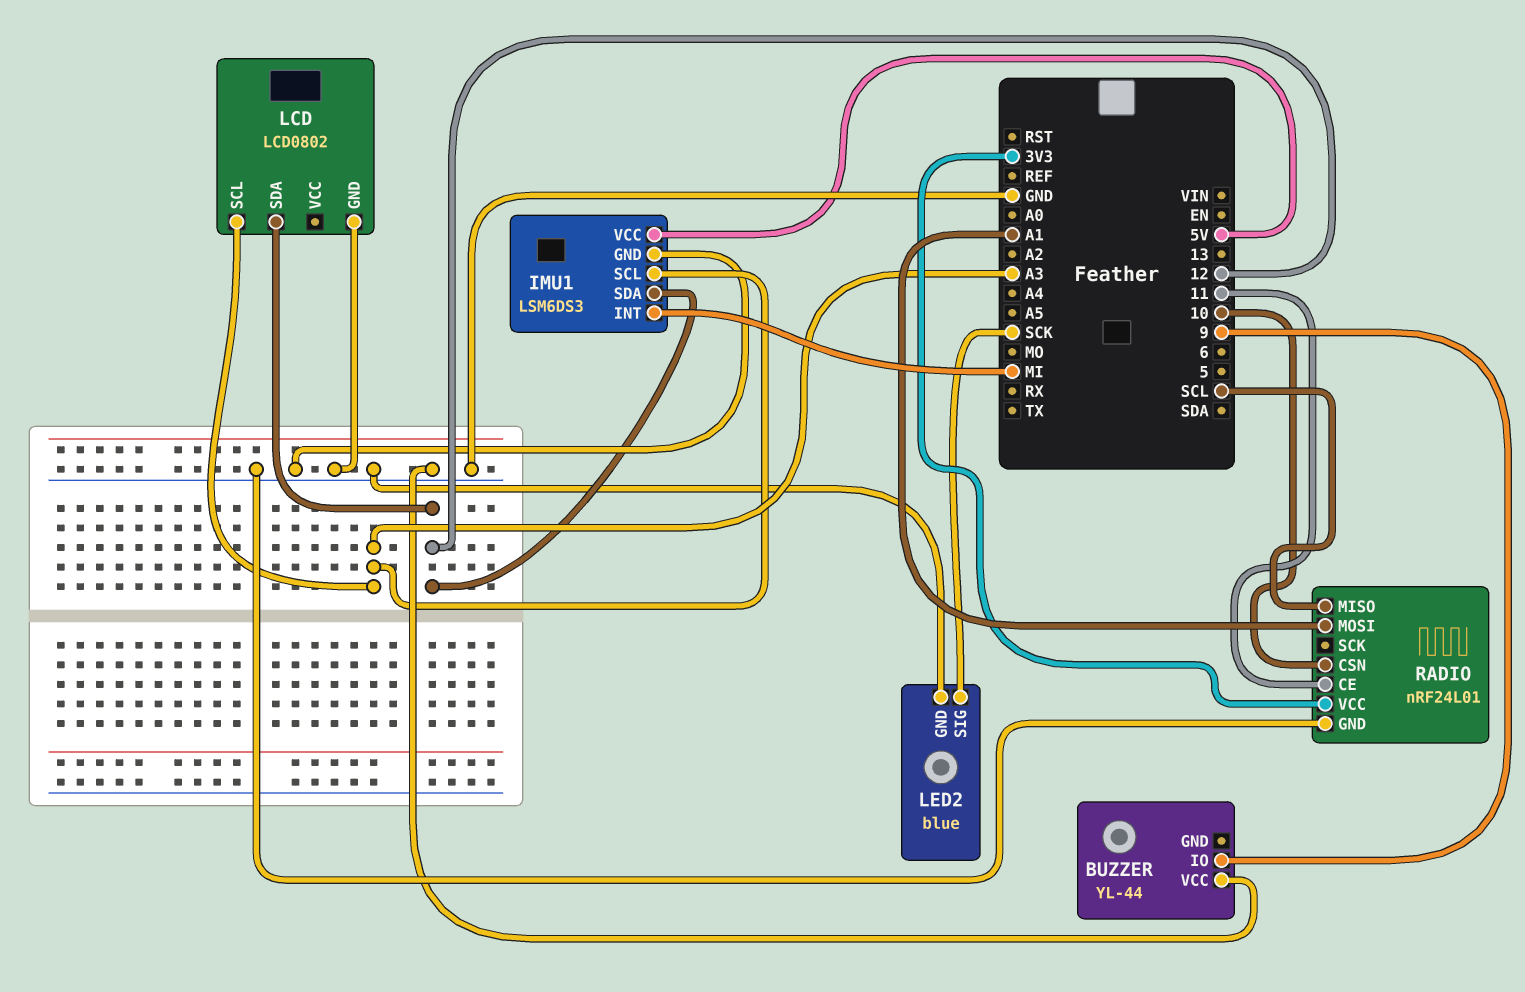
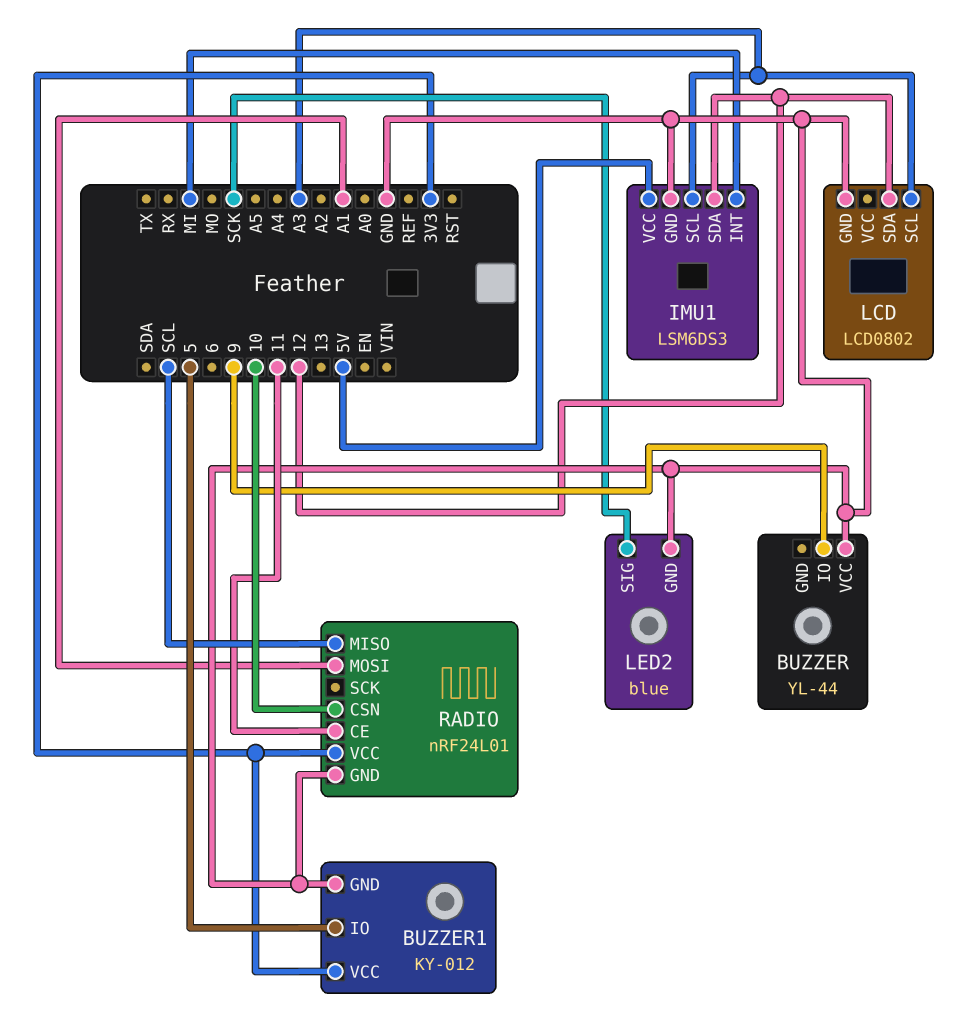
BUZZER1: none -> KY-012
BUZZER1 pin GND: none -> GND
BUZZER1 pin IO: none -> 5
BUZZER1 pin VCC: none -> 3V3

